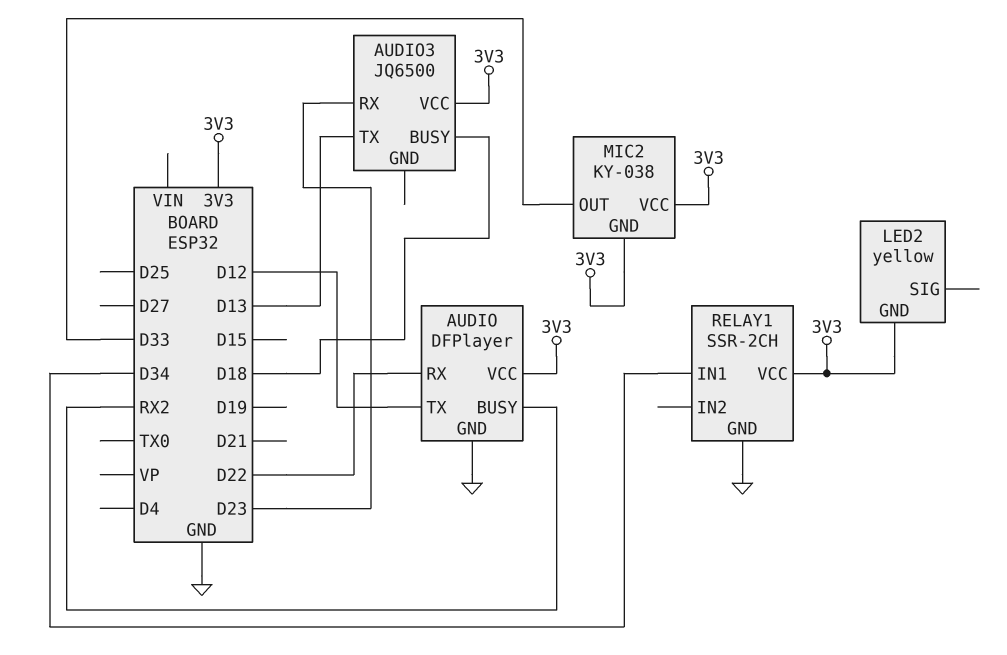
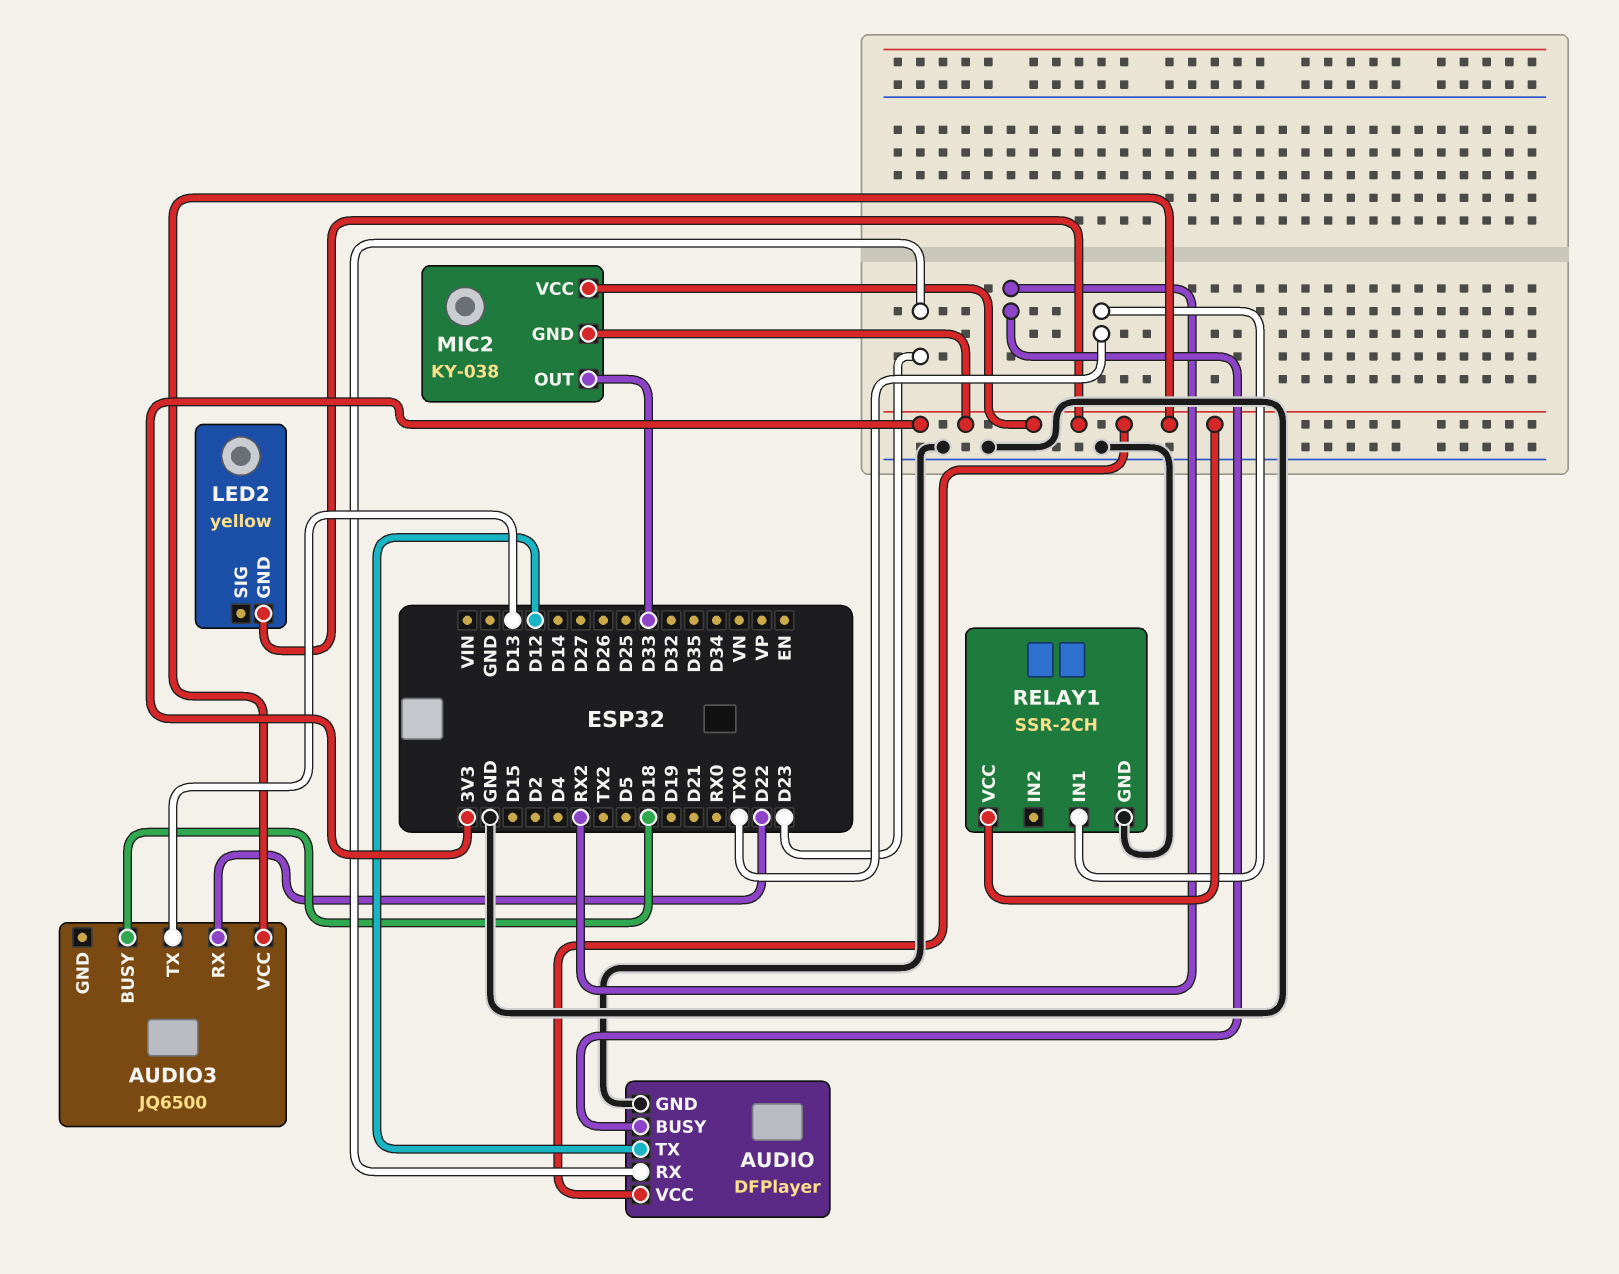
AUDIO pin RX: D22 -> D23
AUDIO3 pin RX: D23 -> D22
RELAY1 pin IN1: D34 -> TX0

